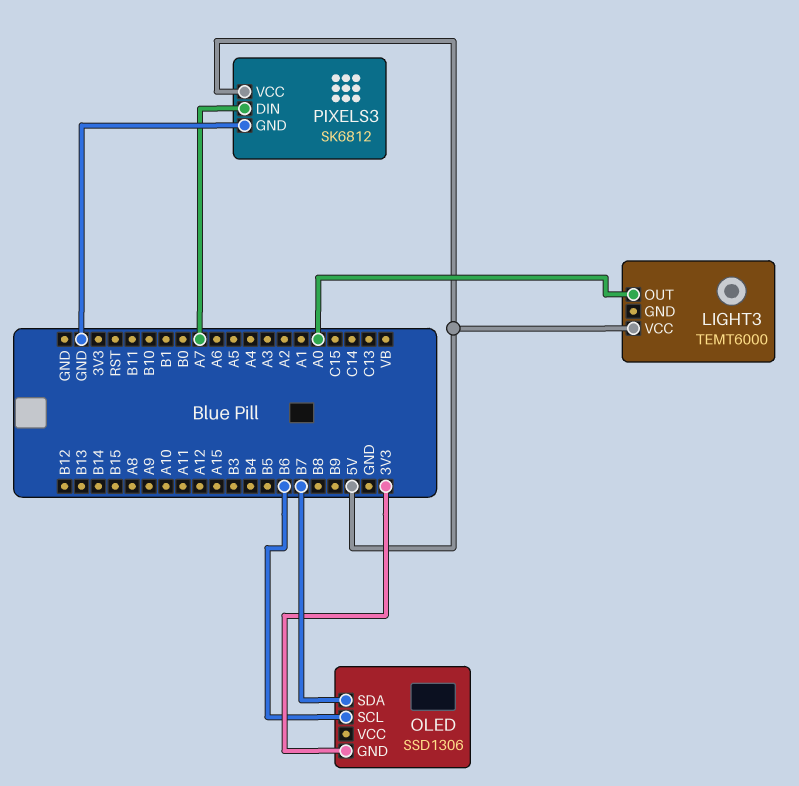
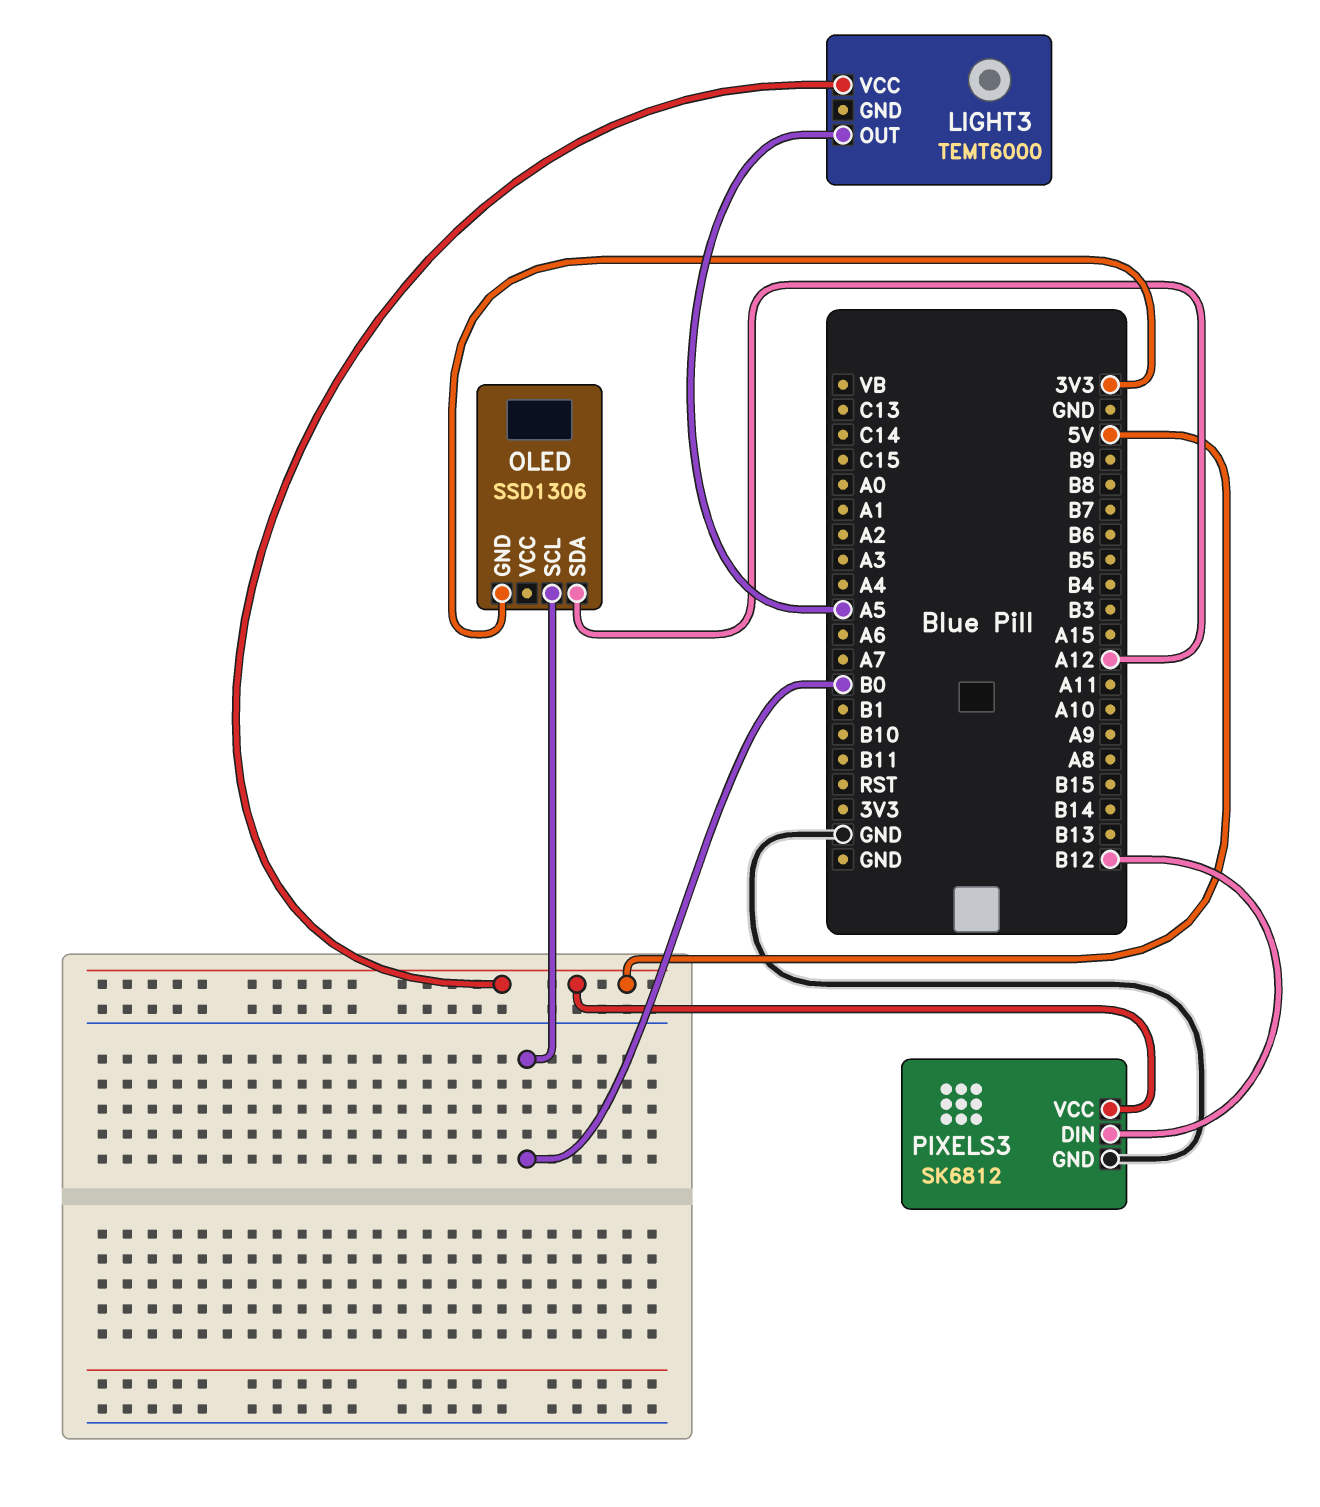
LIGHT3 pin OUT: A0 -> A5
OLED pin SCL: B6 -> B0
OLED pin SDA: B7 -> A12
PIXELS3 pin DIN: A7 -> B12

